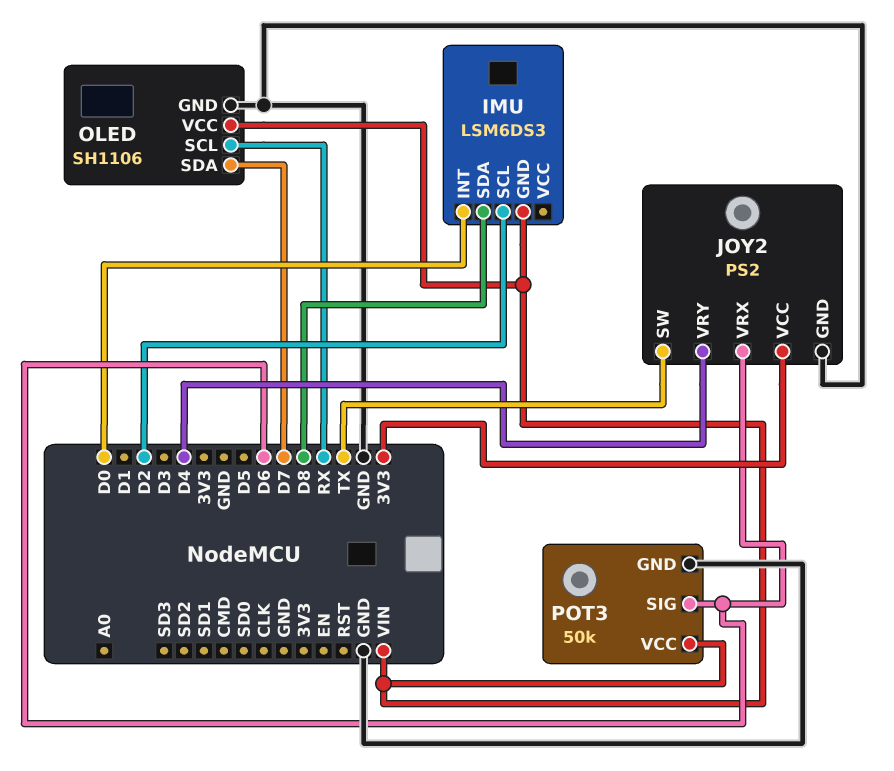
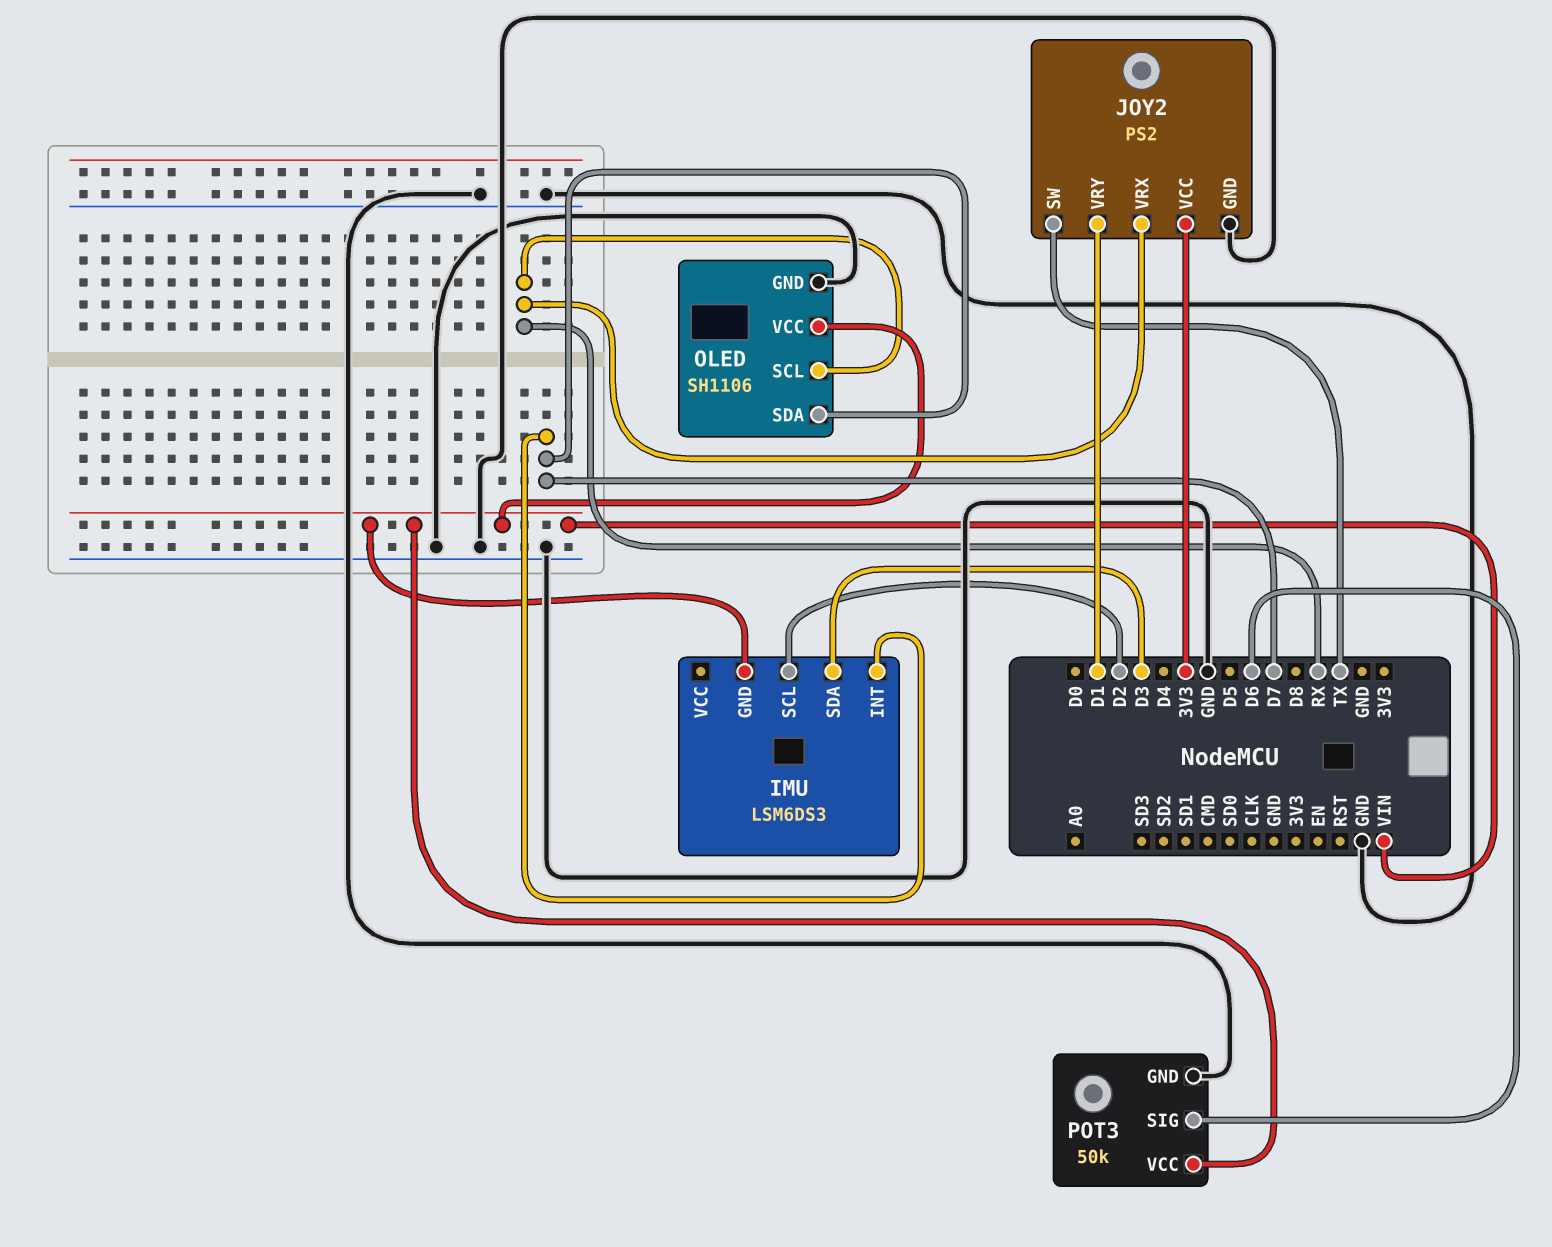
IMU pin INT: D0 -> D7
IMU pin SDA: D8 -> D3
JOY2 pin VRX: D6 -> RX
JOY2 pin VRY: D4 -> D1

